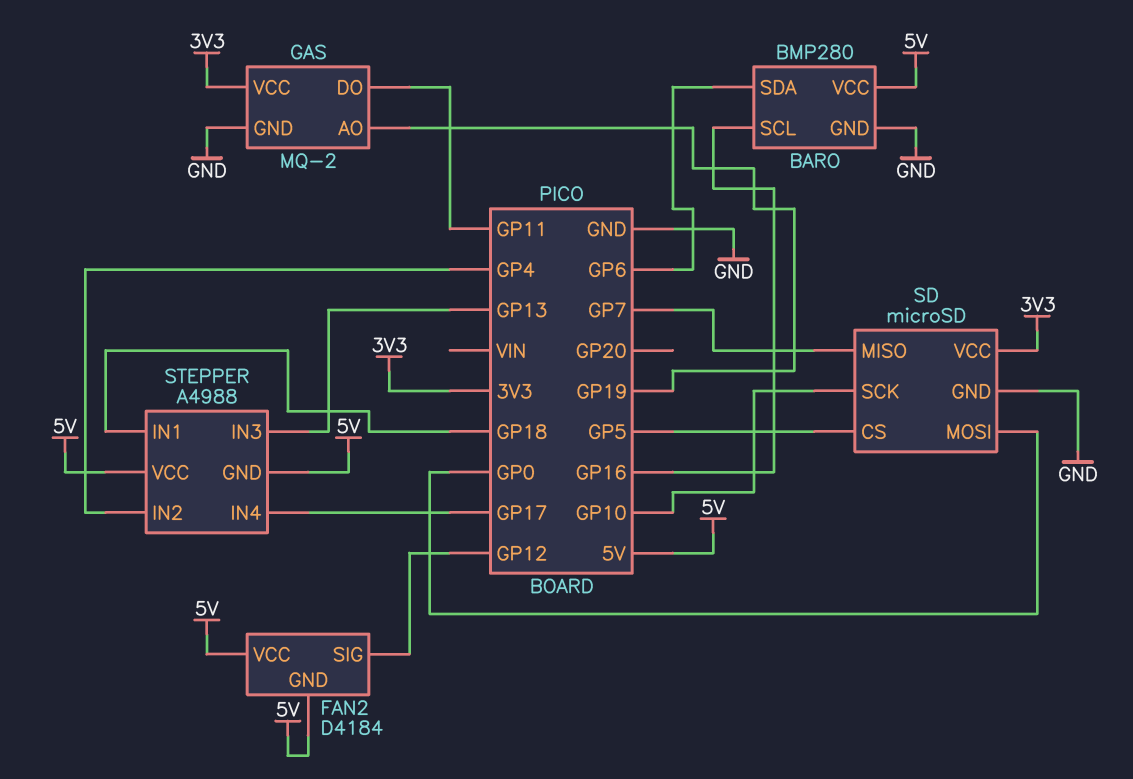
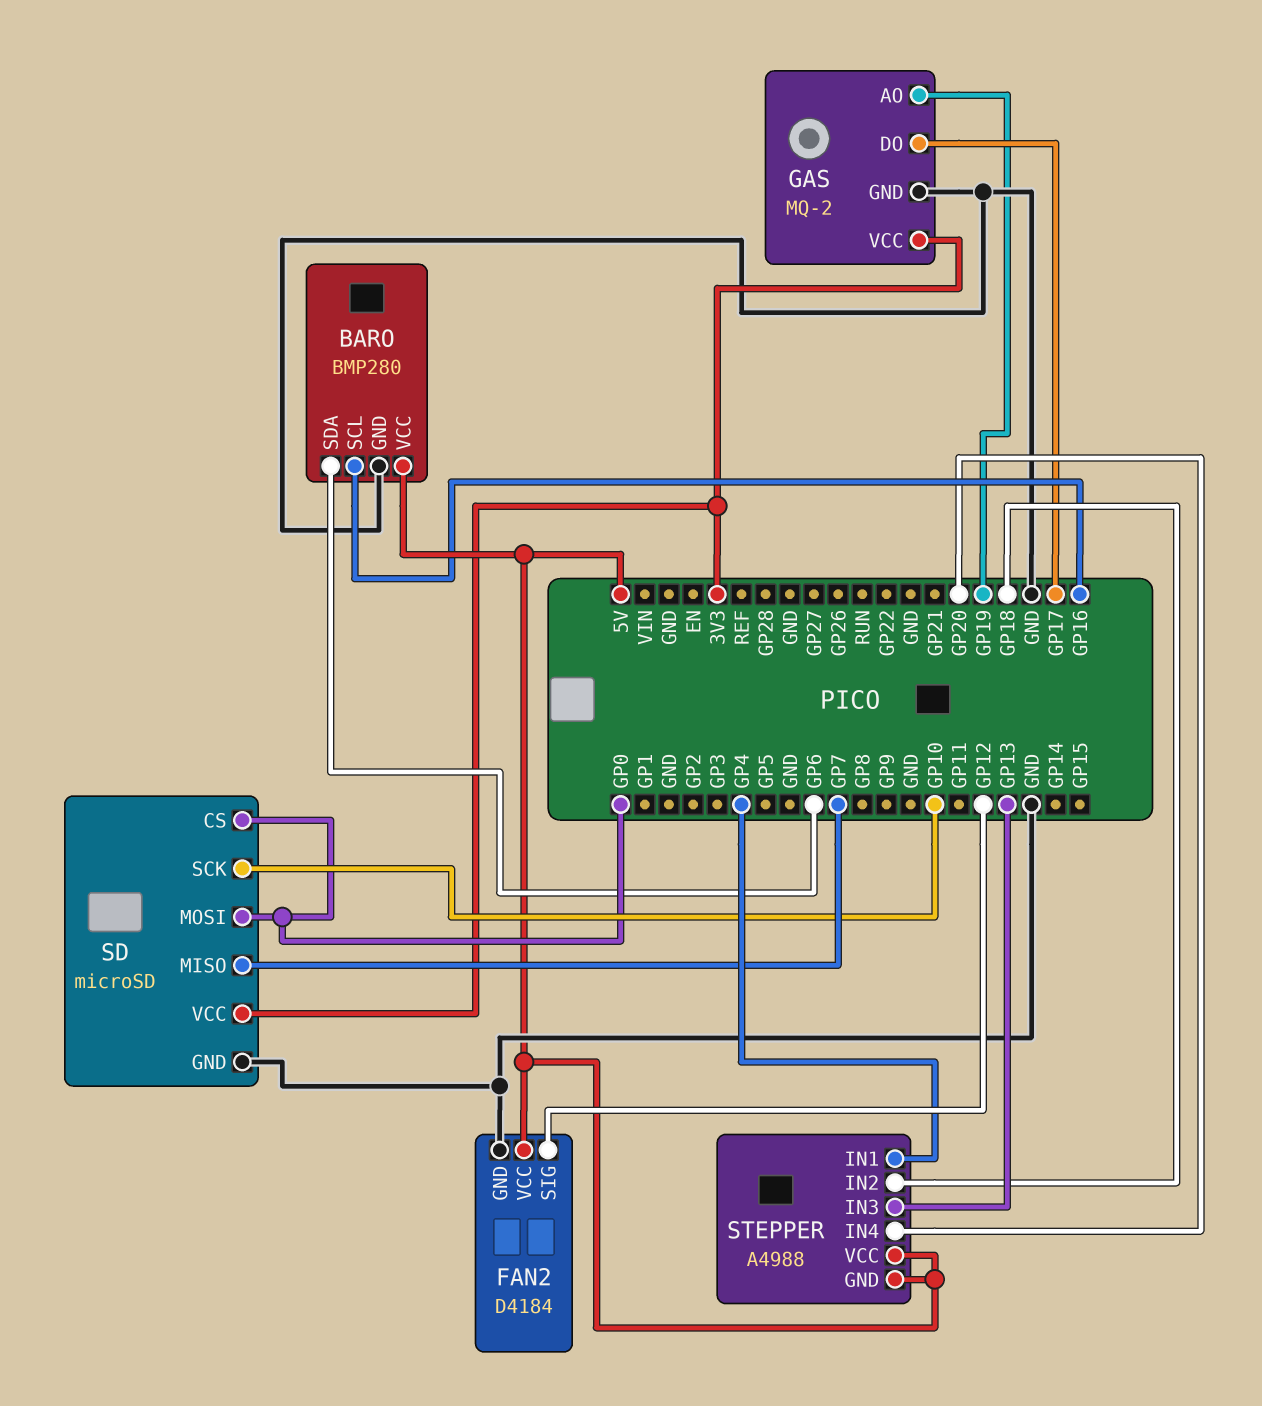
FAN2 pin GND: 5V -> GND
GAS pin DO: GP11 -> GP17
SD pin CS: GP5 -> GP0
STEPPER pin IN1: GP18 -> GP4
STEPPER pin IN2: GP4 -> GP18
STEPPER pin IN4: GP17 -> GP20

